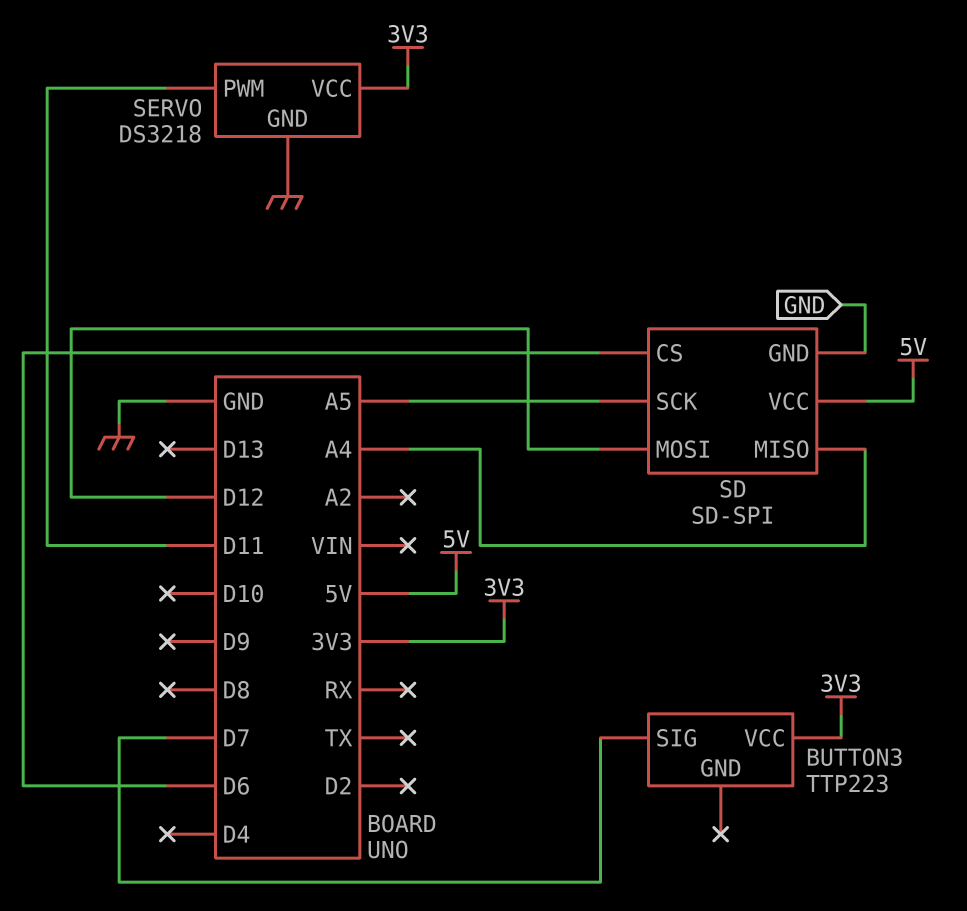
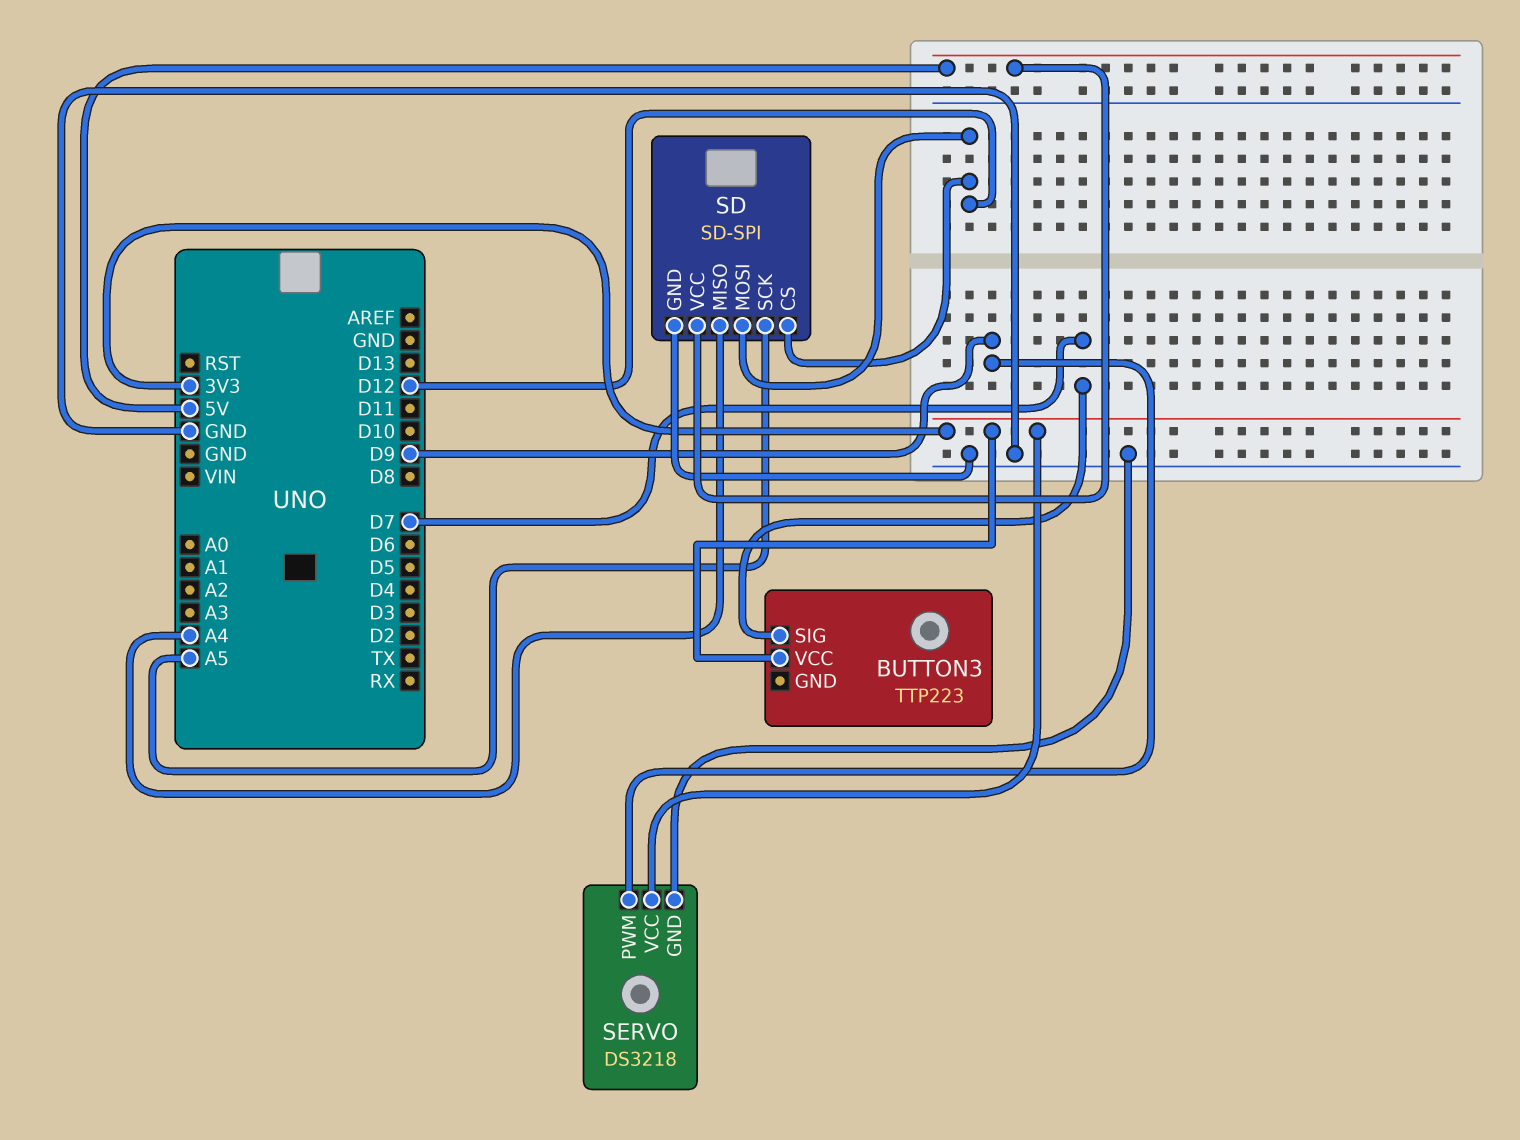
SD pin CS: D6 -> D12
SERVO pin PWM: D11 -> D9

